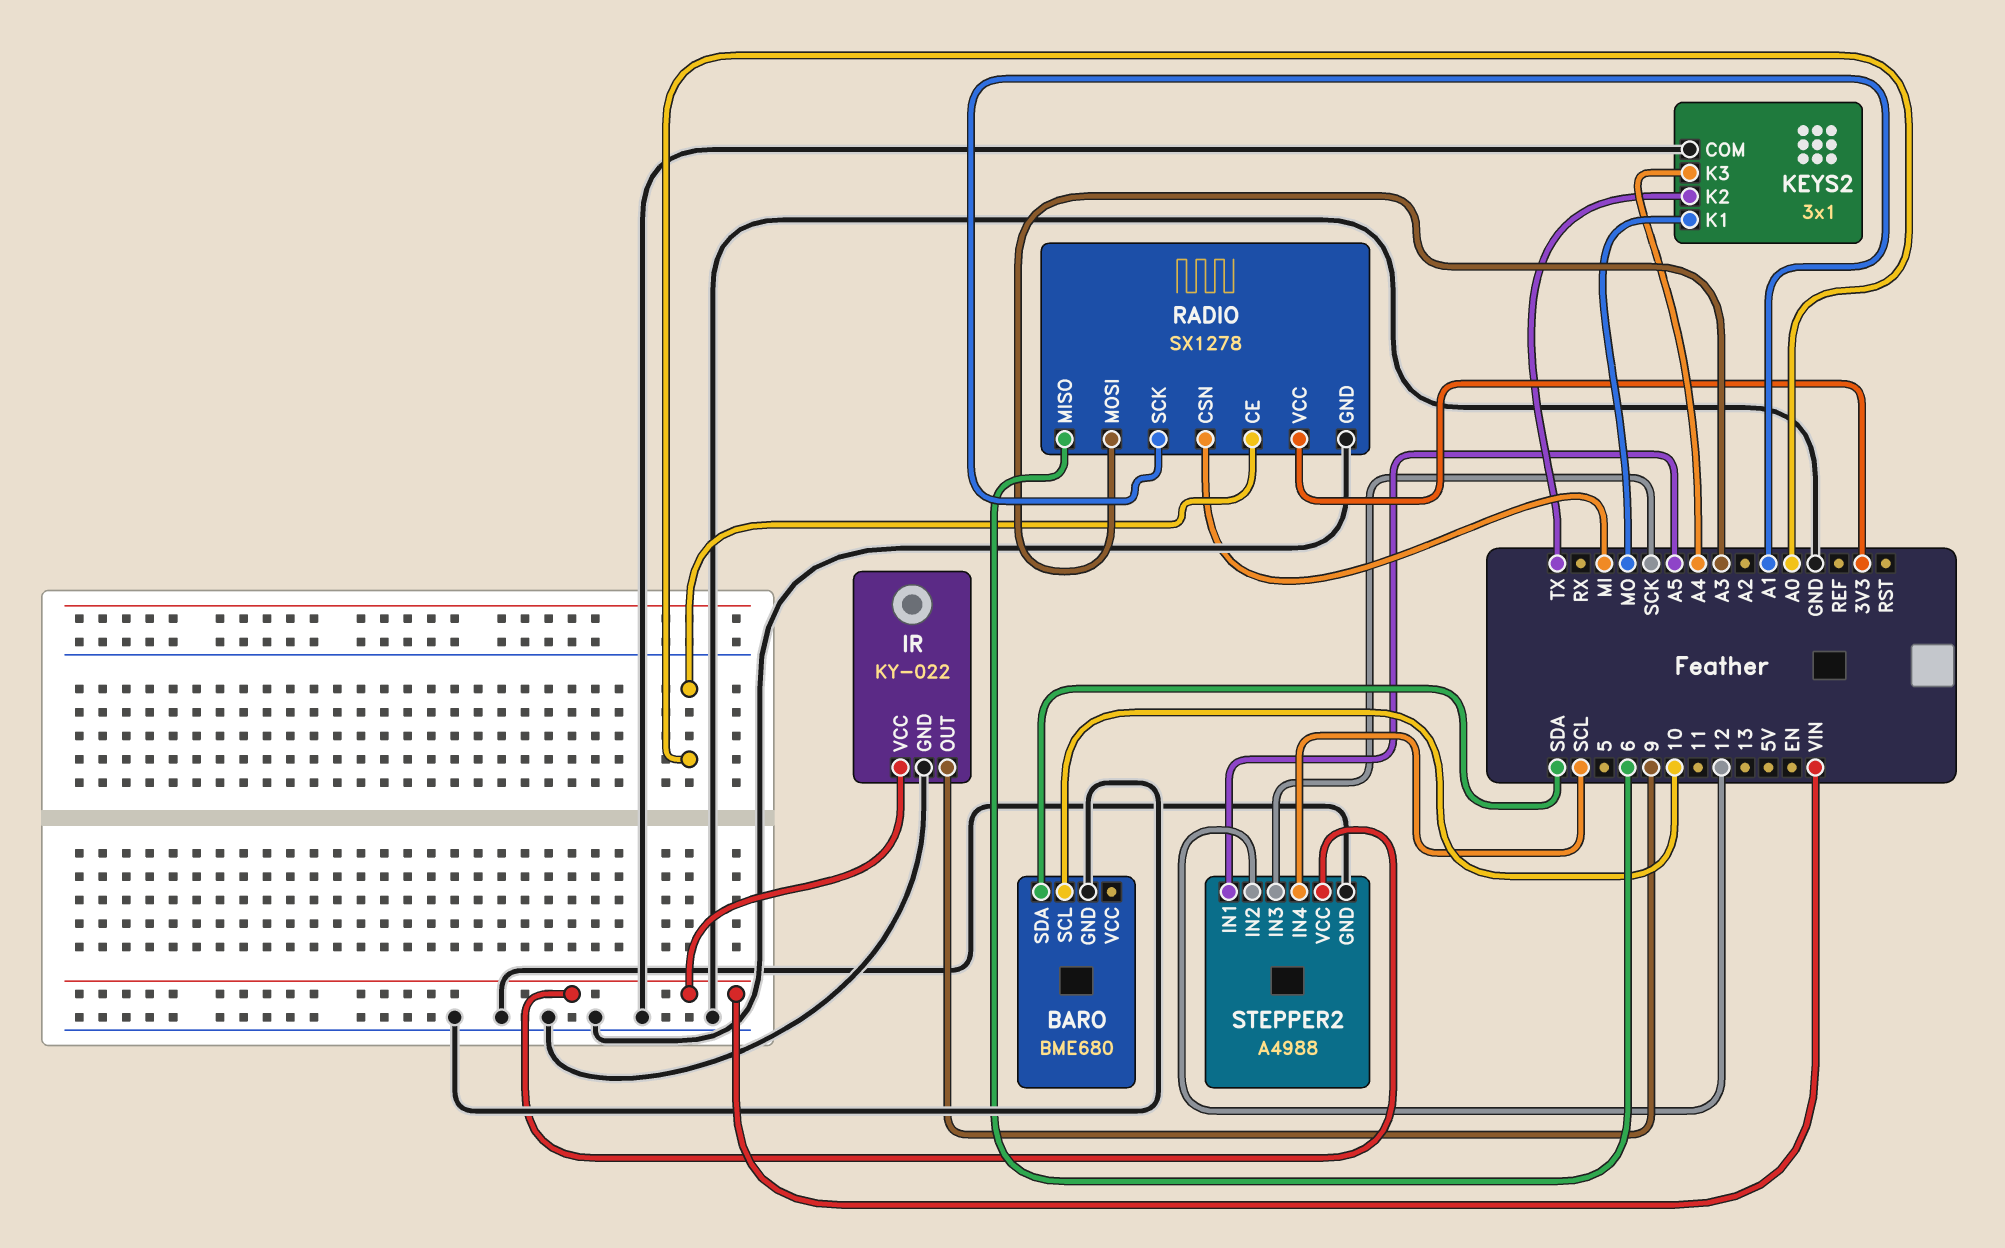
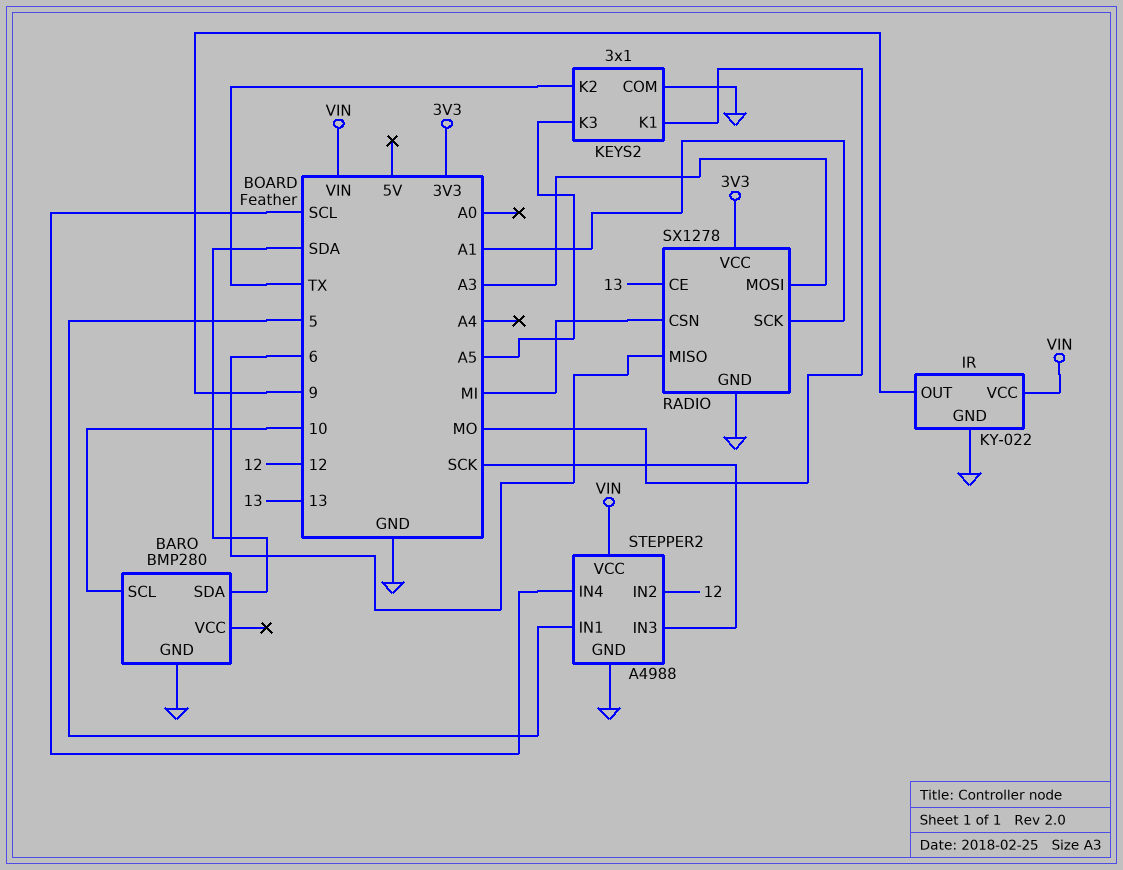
BARO: BME680 -> BMP280
KEYS2 pin K3: A4 -> A5
RADIO pin CE: A0 -> 13
STEPPER2 pin IN1: A5 -> 5

